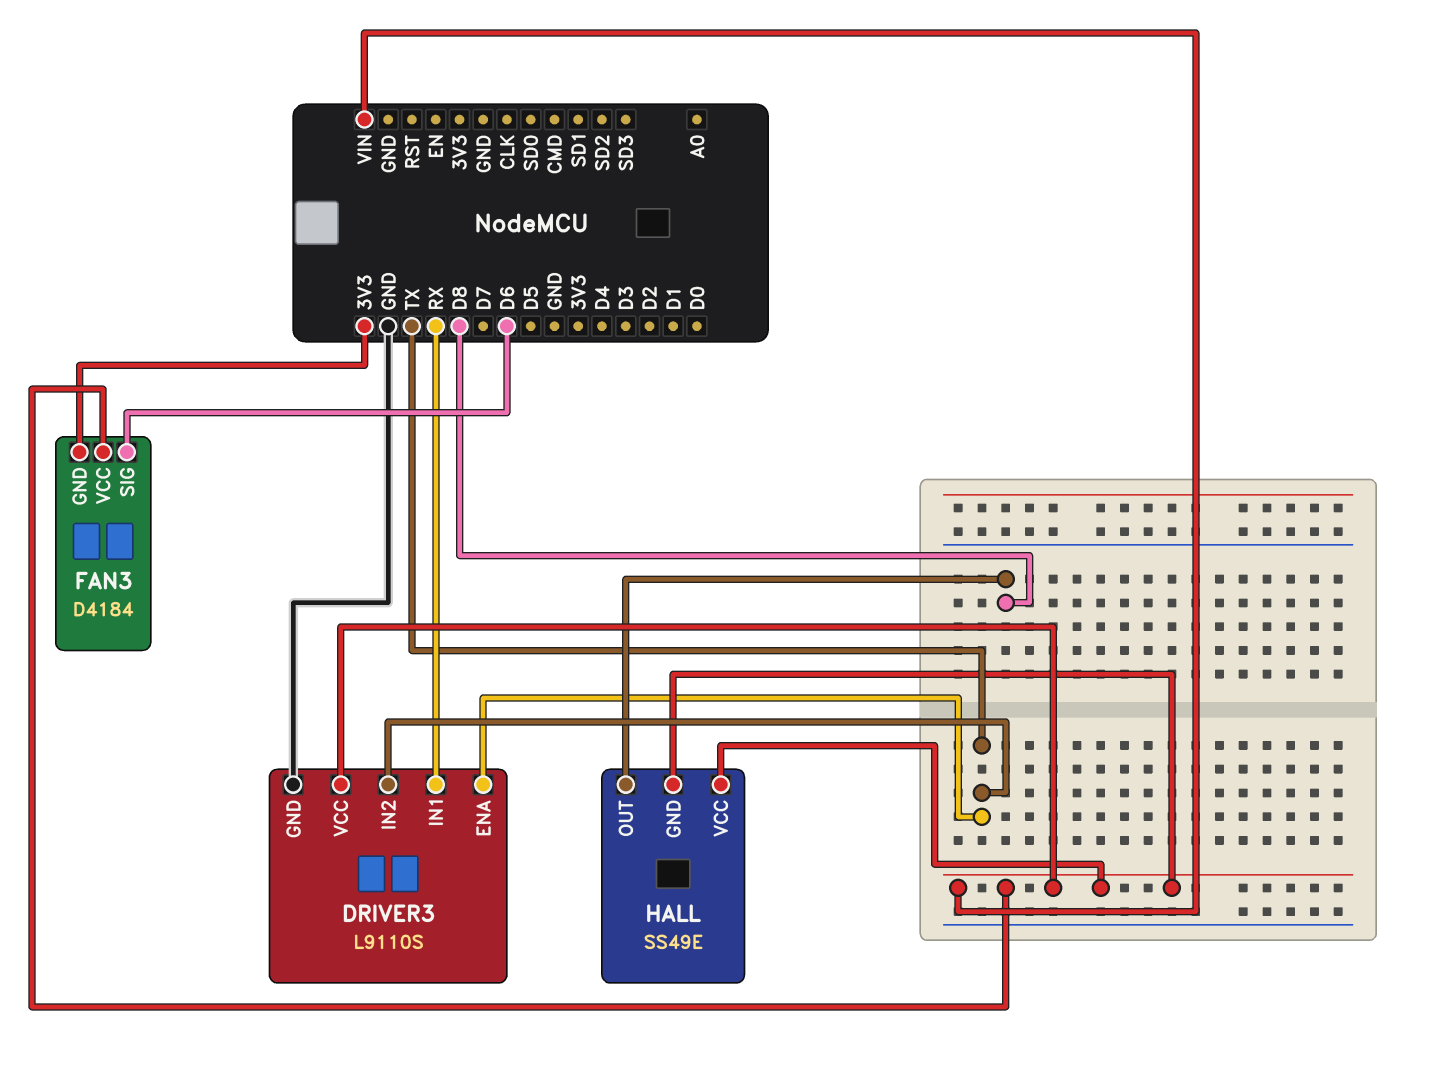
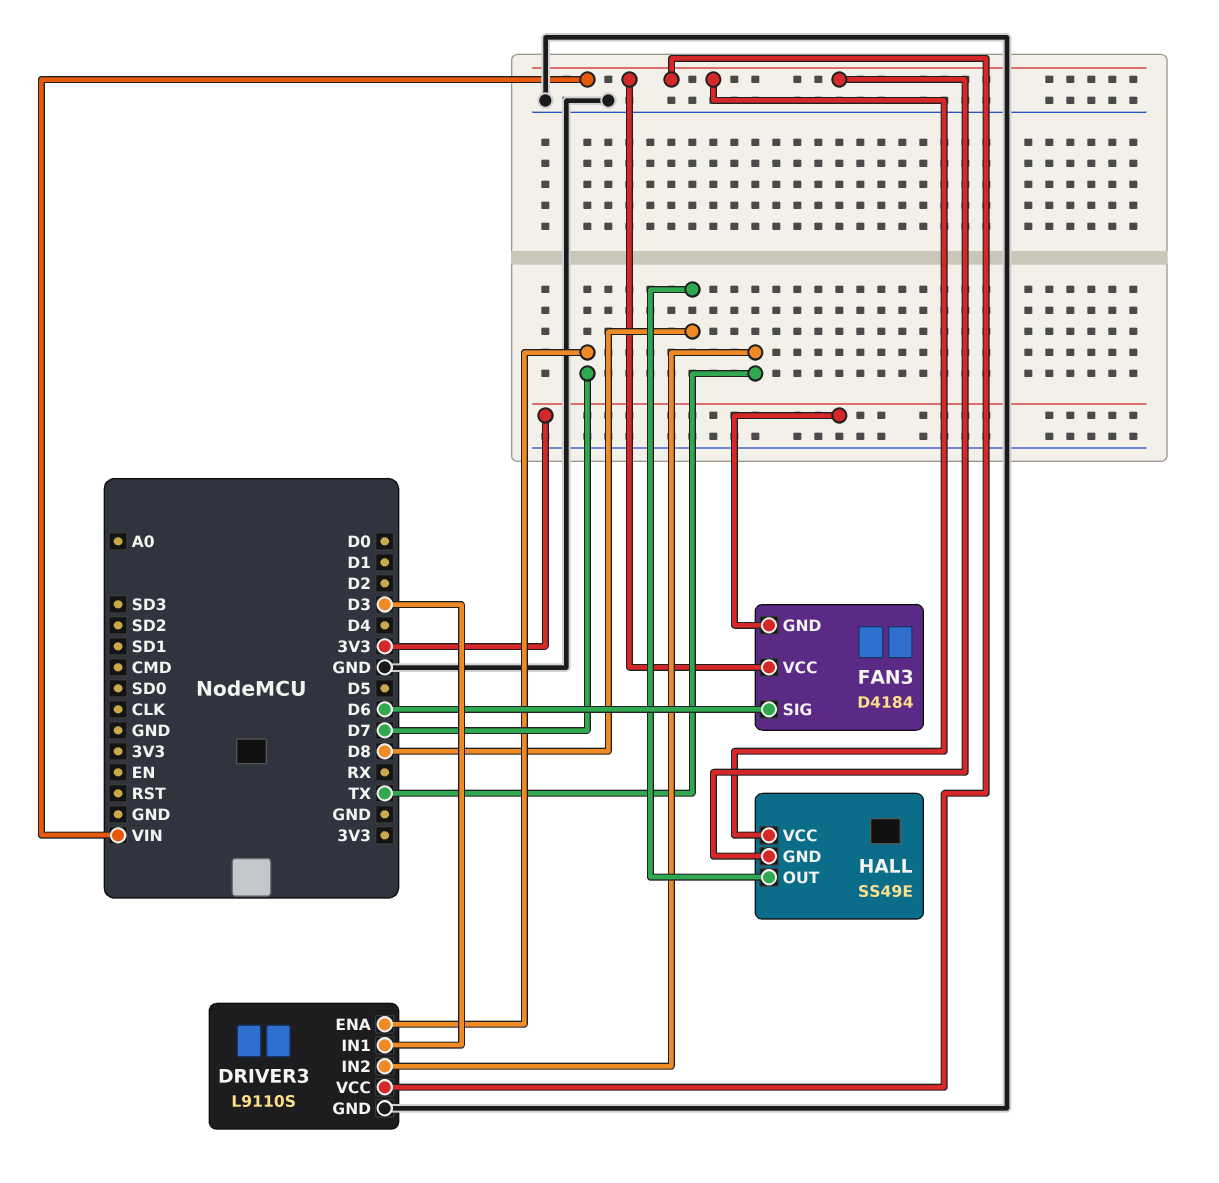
DRIVER3 pin ENA: TX -> D7
DRIVER3 pin IN1: RX -> D3

